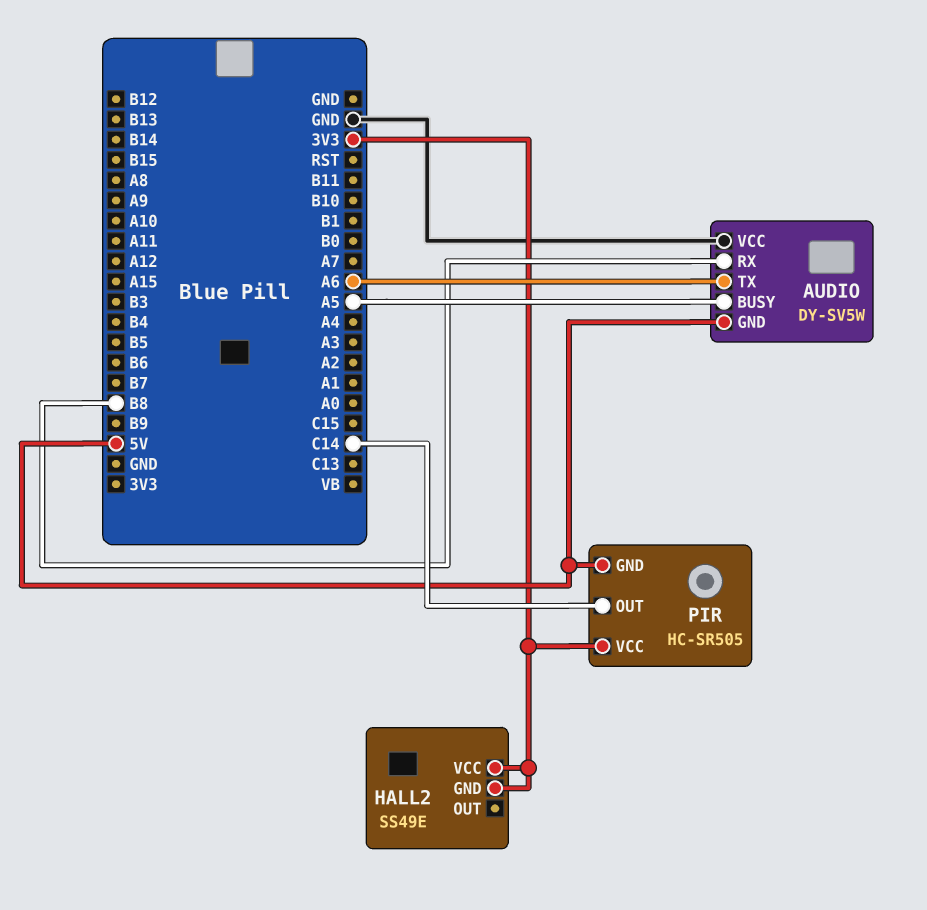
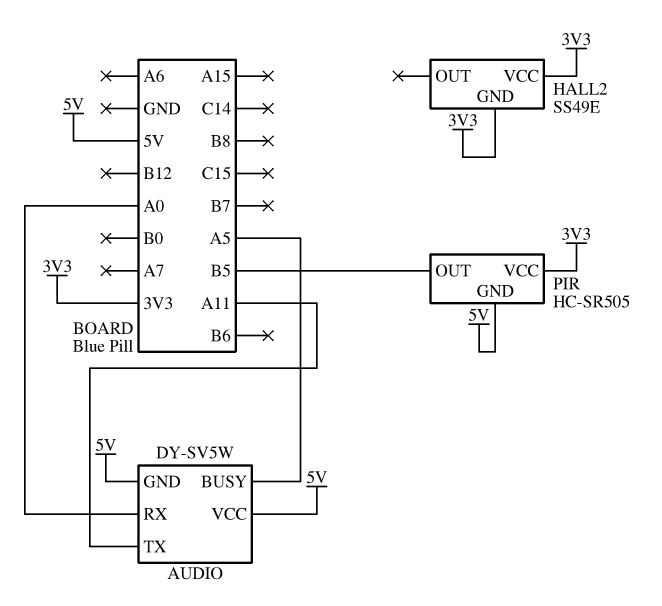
AUDIO pin RX: B8 -> A0
AUDIO pin TX: A6 -> A11
AUDIO pin VCC: GND -> 5V
PIR pin OUT: C14 -> B5

